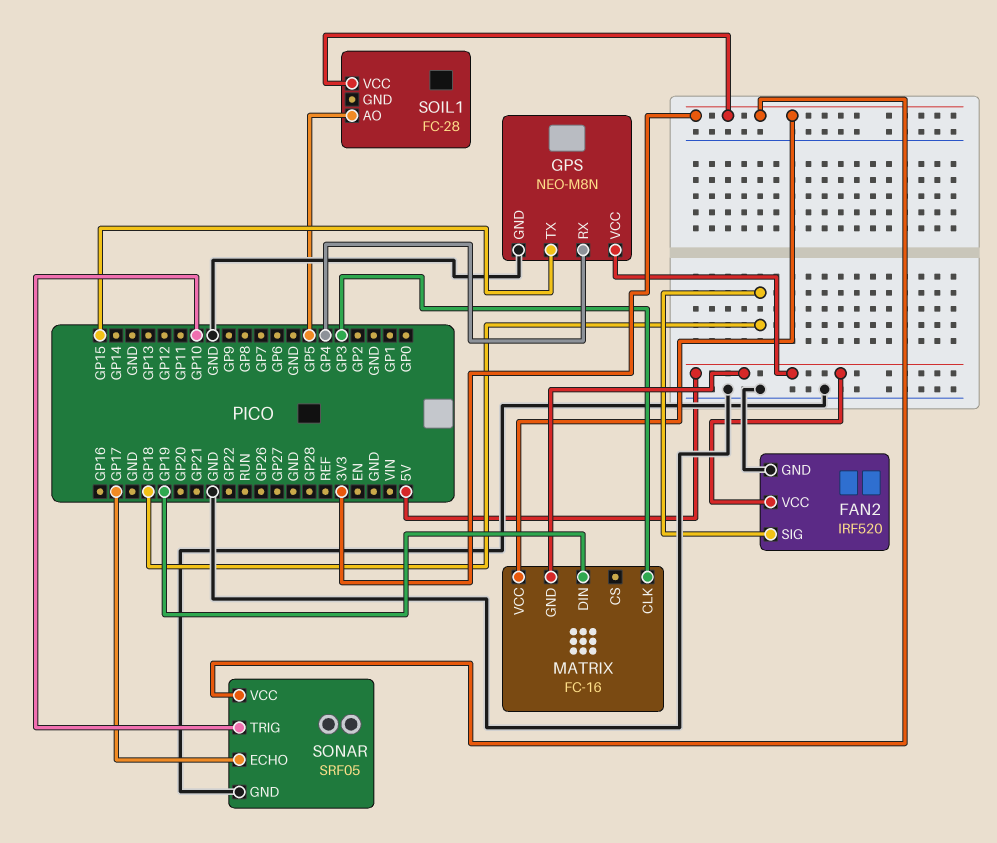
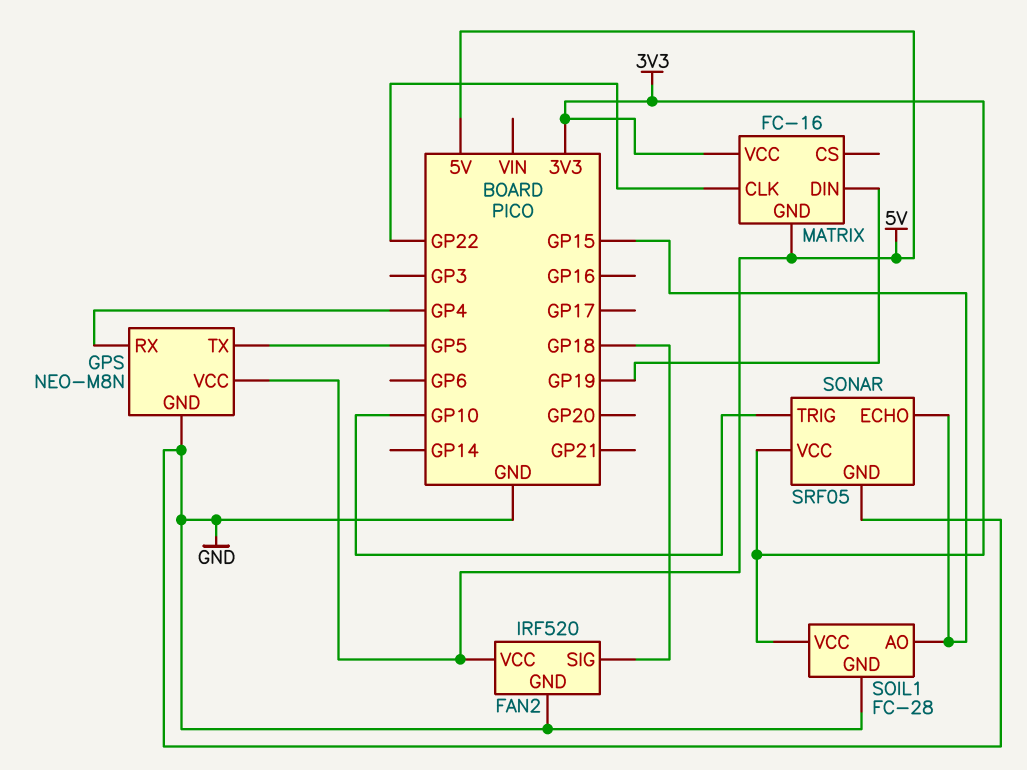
GPS pin TX: GP15 -> GP5
MATRIX pin CLK: GP3 -> GP22
SOIL1 pin AO: GP5 -> GP15
SOIL1 pin GND: none -> GND
SONAR pin ECHO: GP17 -> GP15

